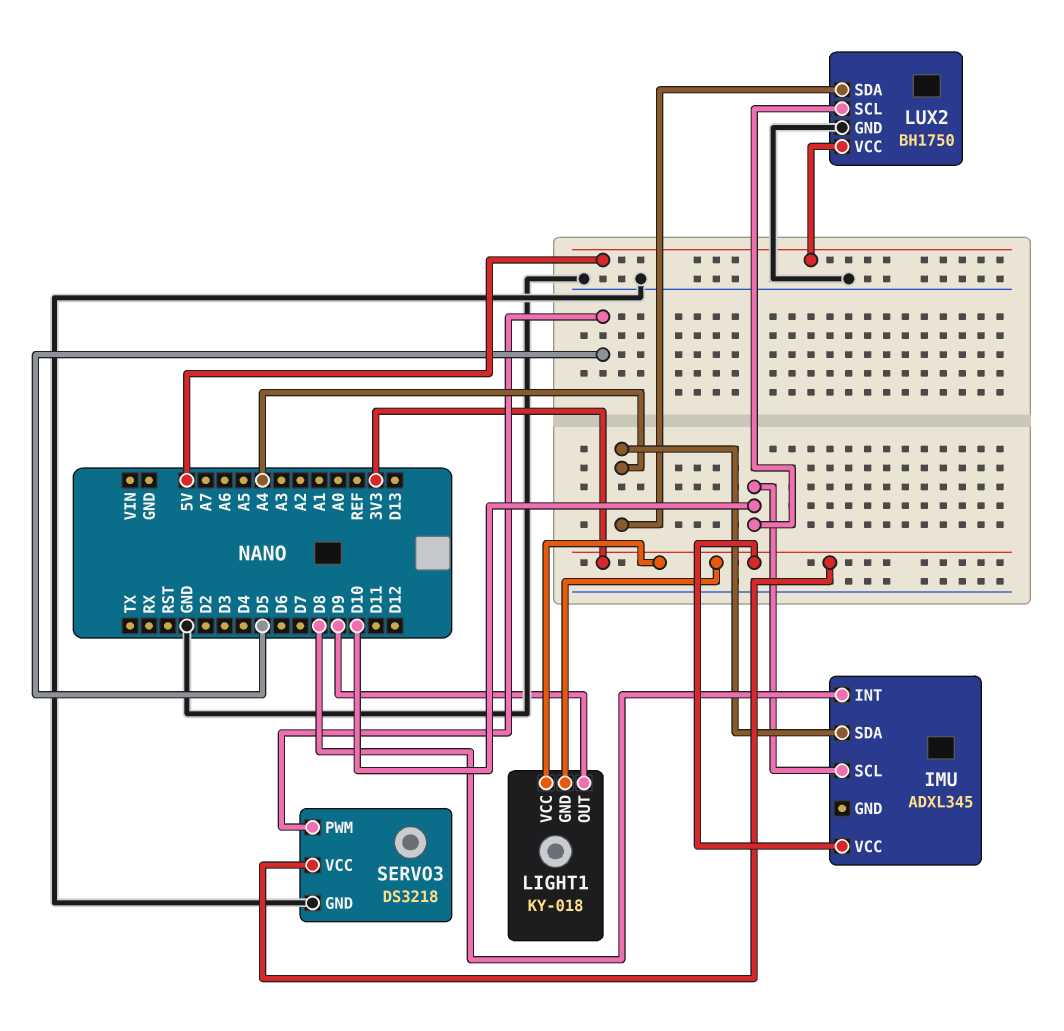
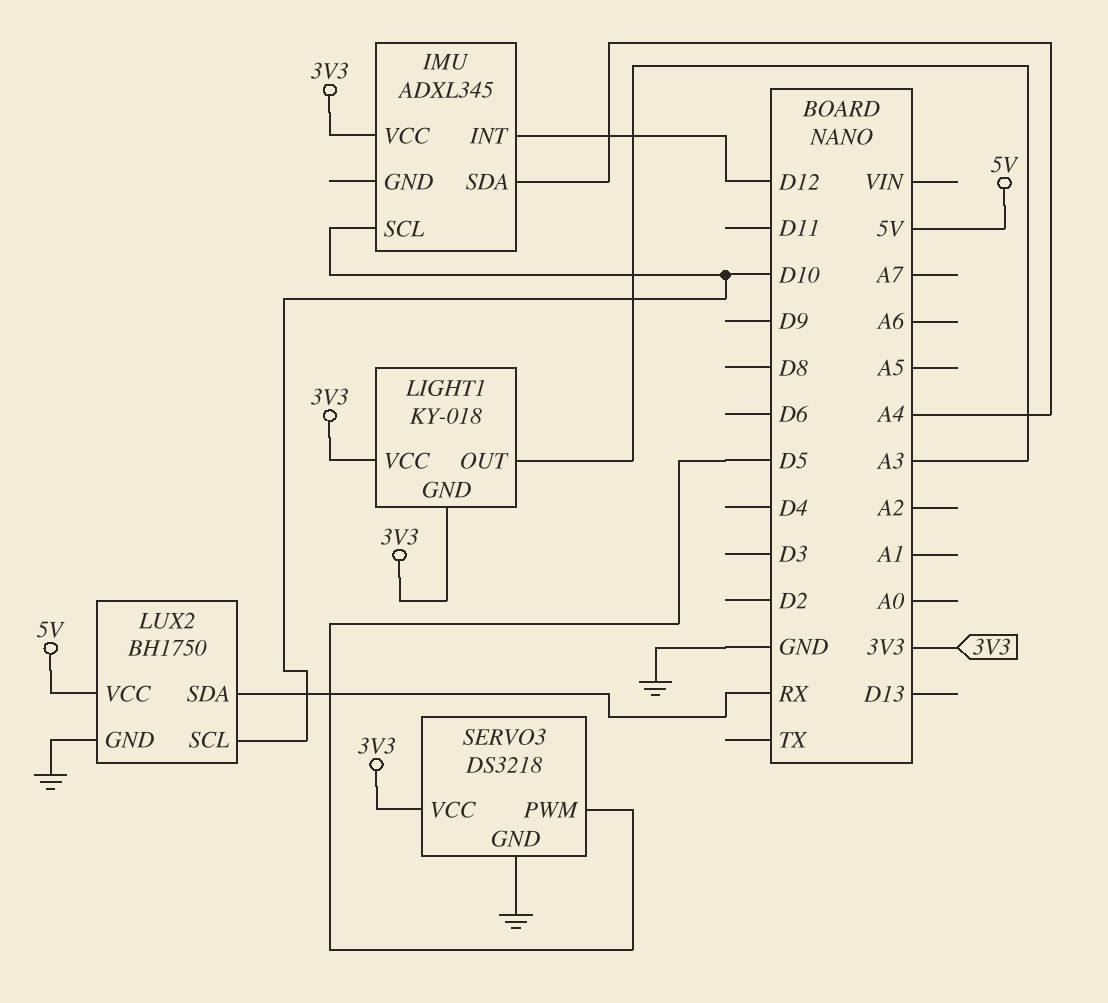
IMU pin INT: D8 -> D12
LIGHT1 pin OUT: D9 -> A3
LUX2 pin SDA: A4 -> RX

